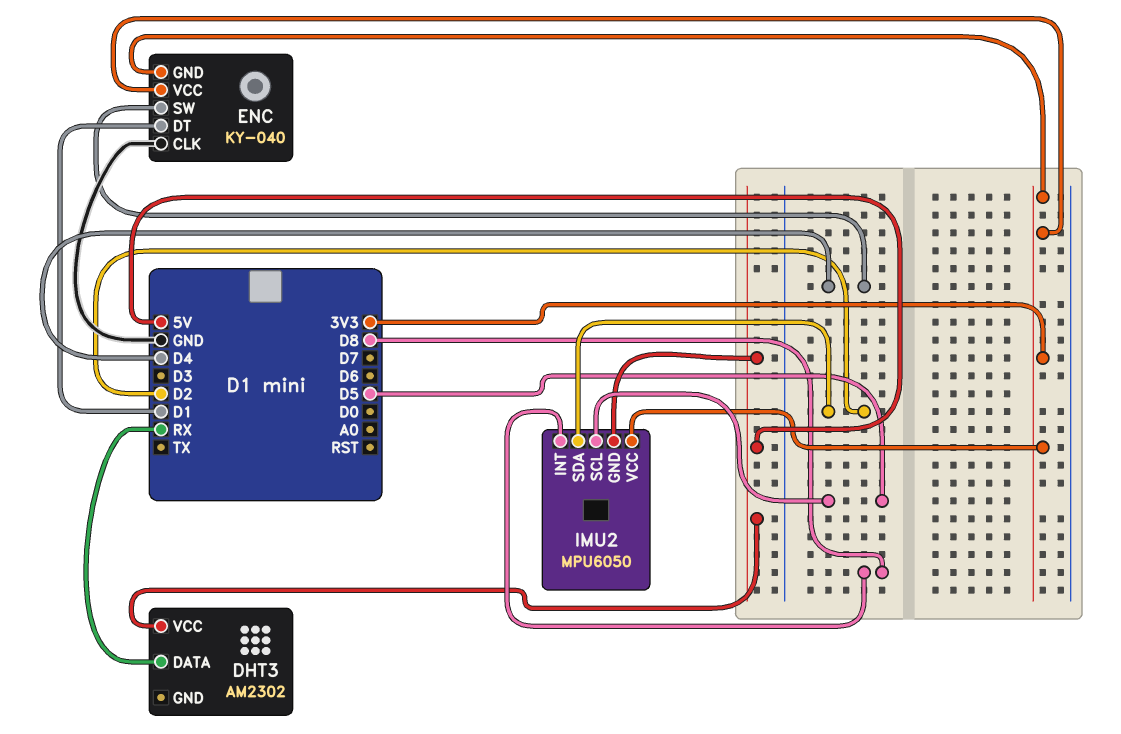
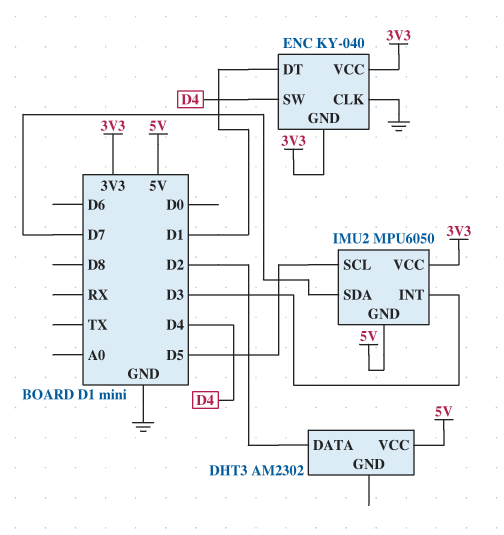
DHT3 pin DATA: RX -> D2
IMU2 pin INT: D8 -> D3
IMU2 pin SDA: D2 -> D7

